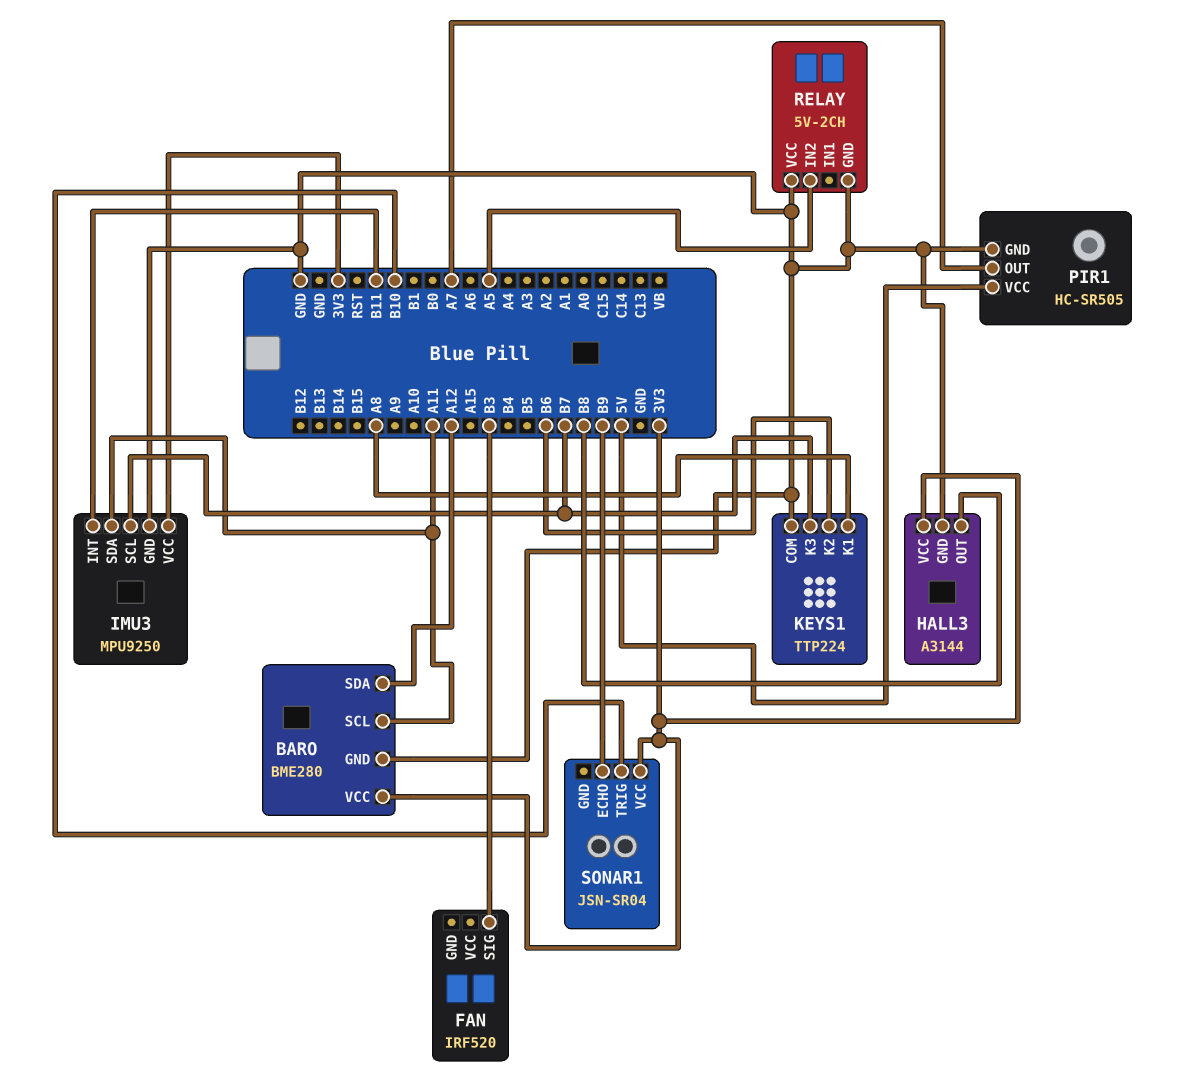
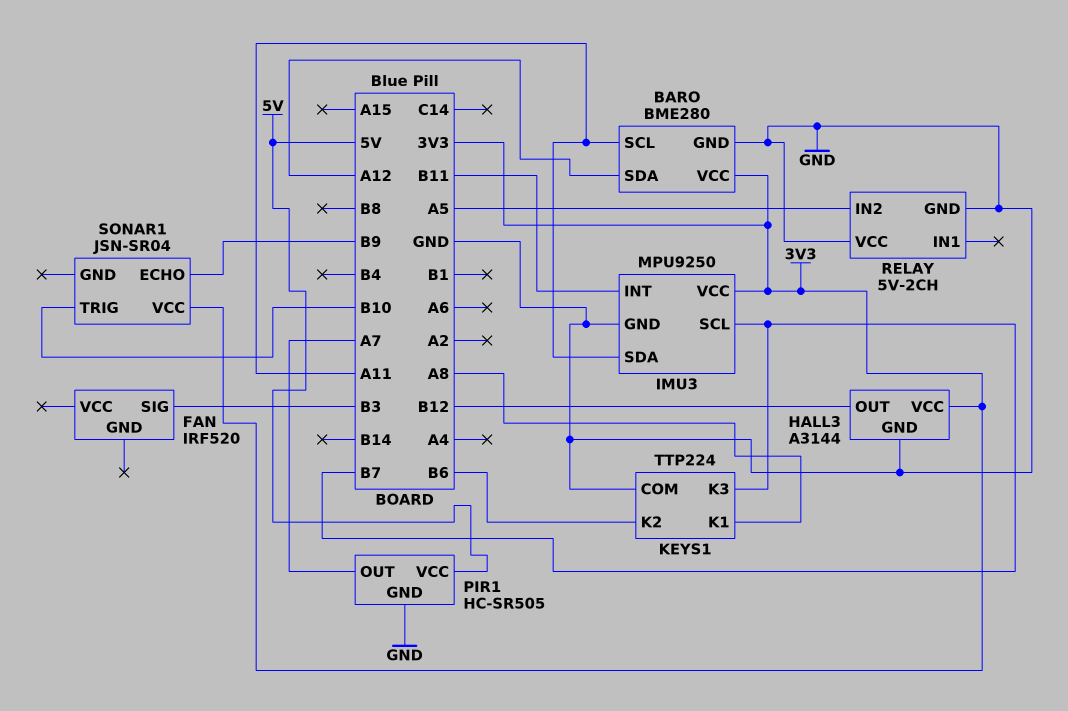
HALL3 pin OUT: B8 -> B12

